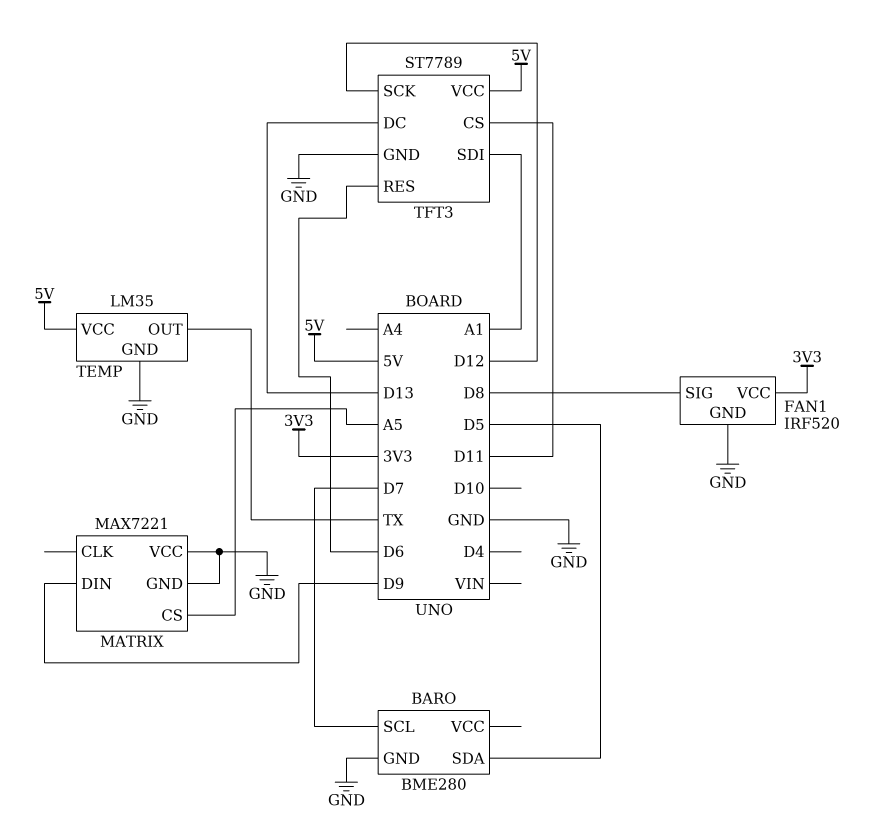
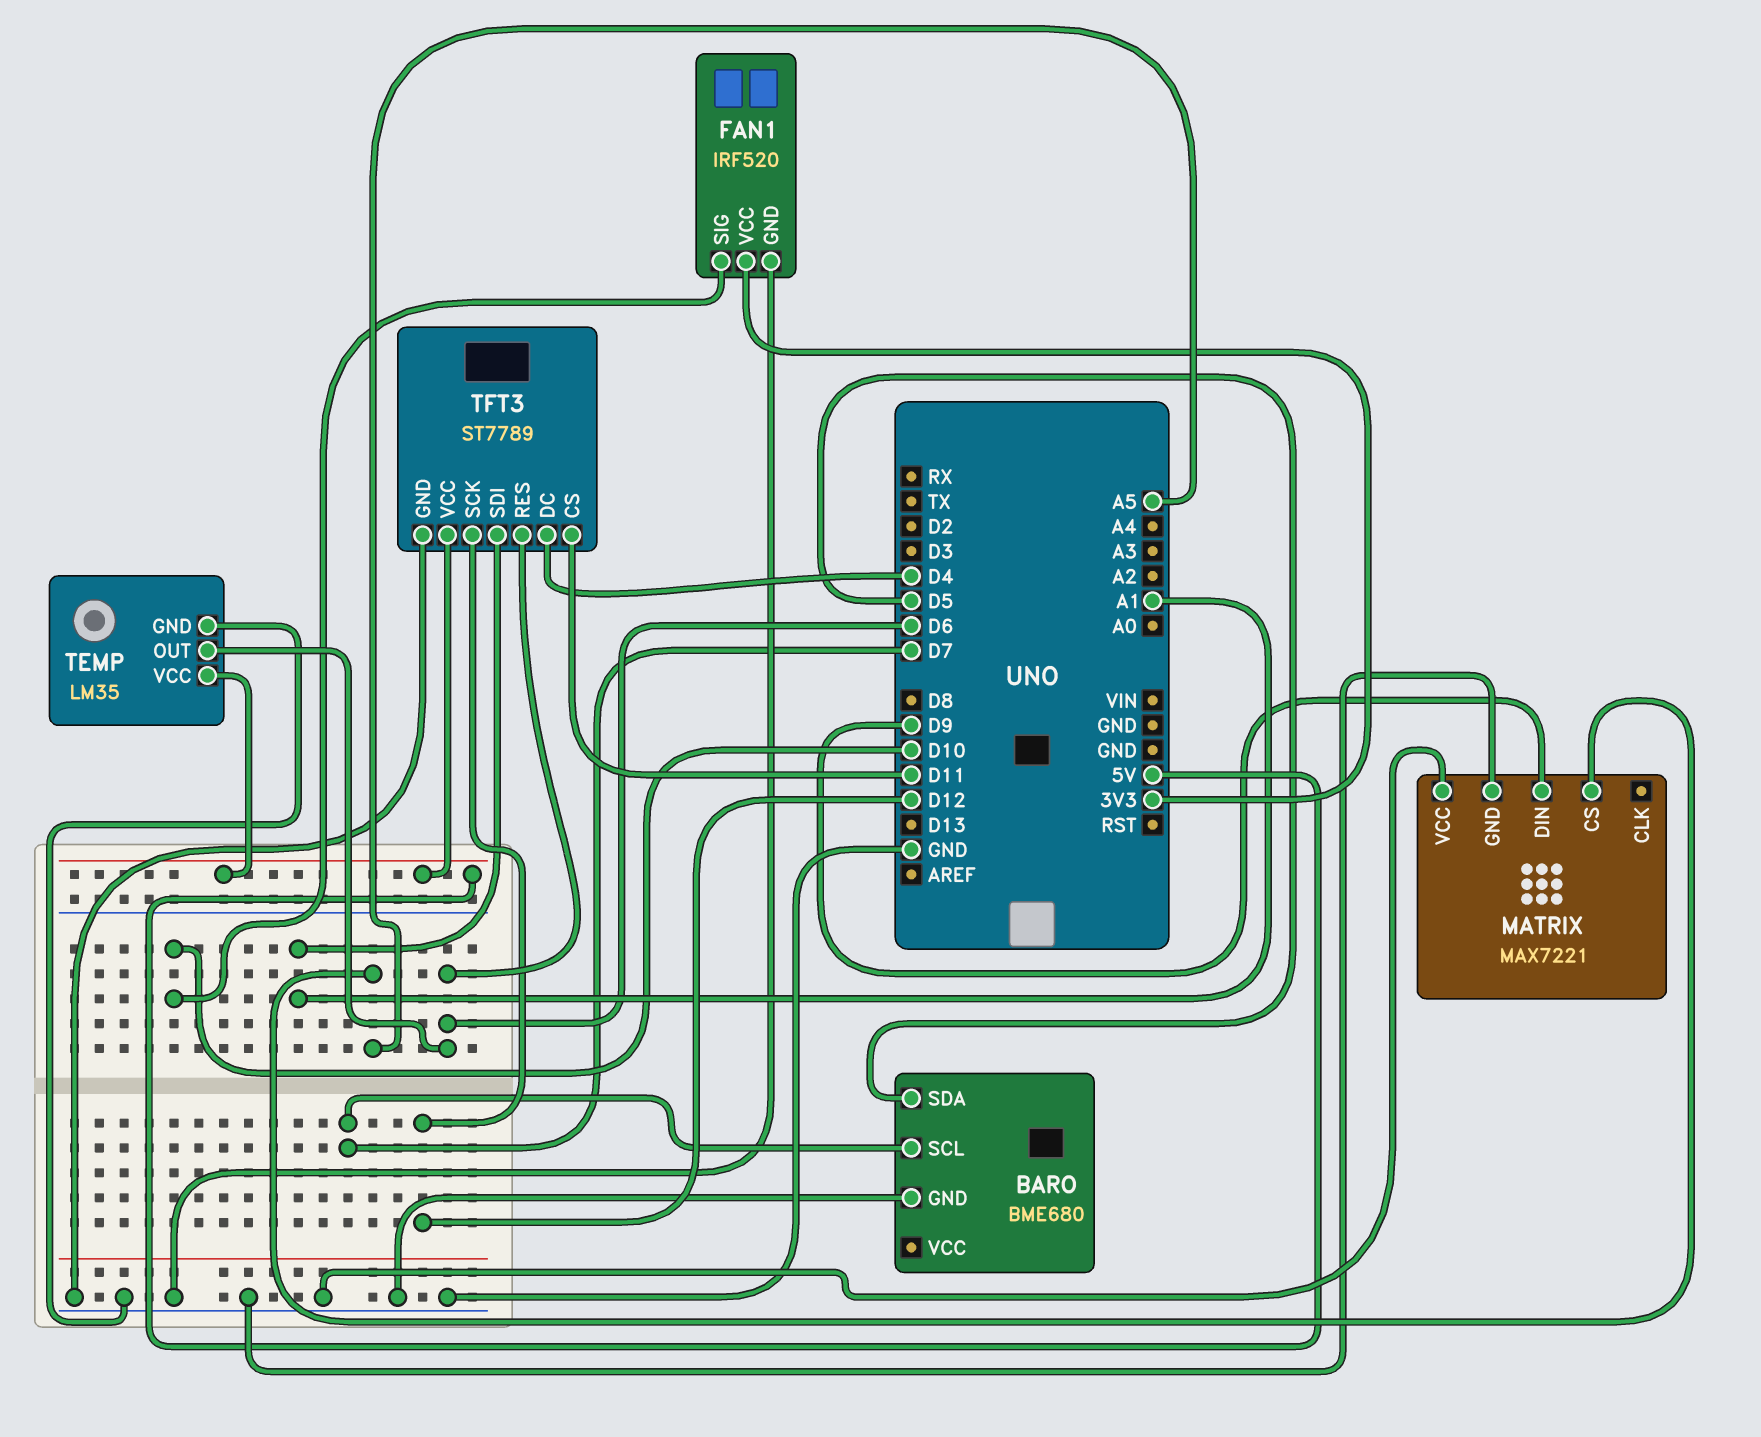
BARO: BME280 -> BME680
FAN1 pin SIG: D8 -> D10
TEMP pin OUT: TX -> D6
TFT3 pin DC: D13 -> D4

